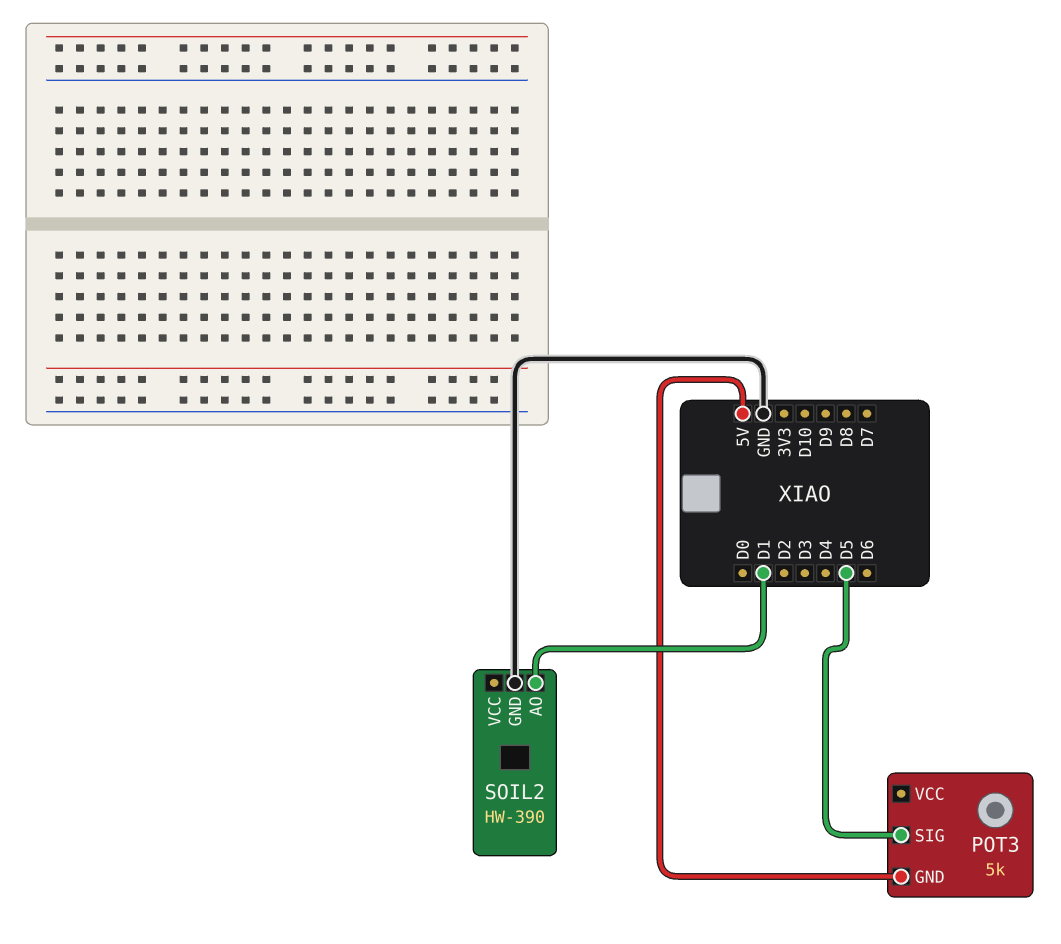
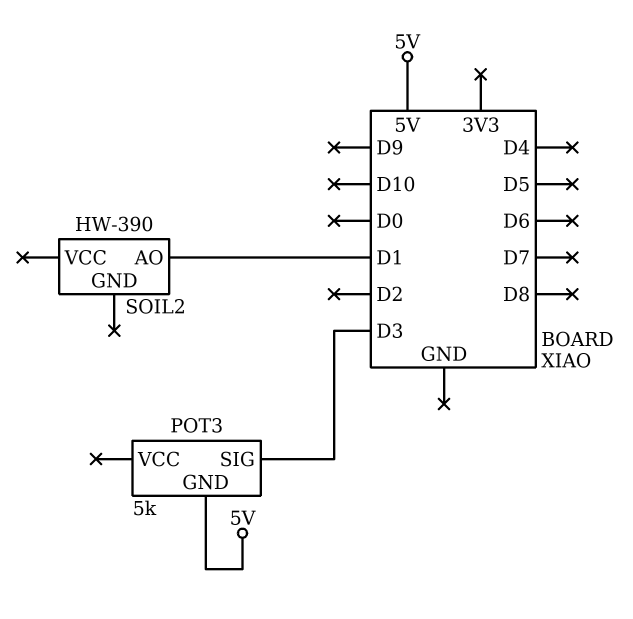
POT3 pin SIG: D5 -> D3
SOIL2 pin GND: GND -> none

